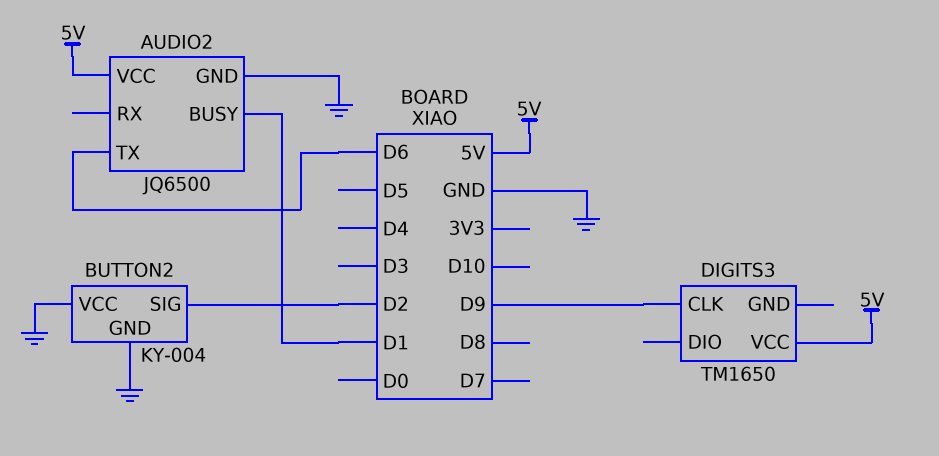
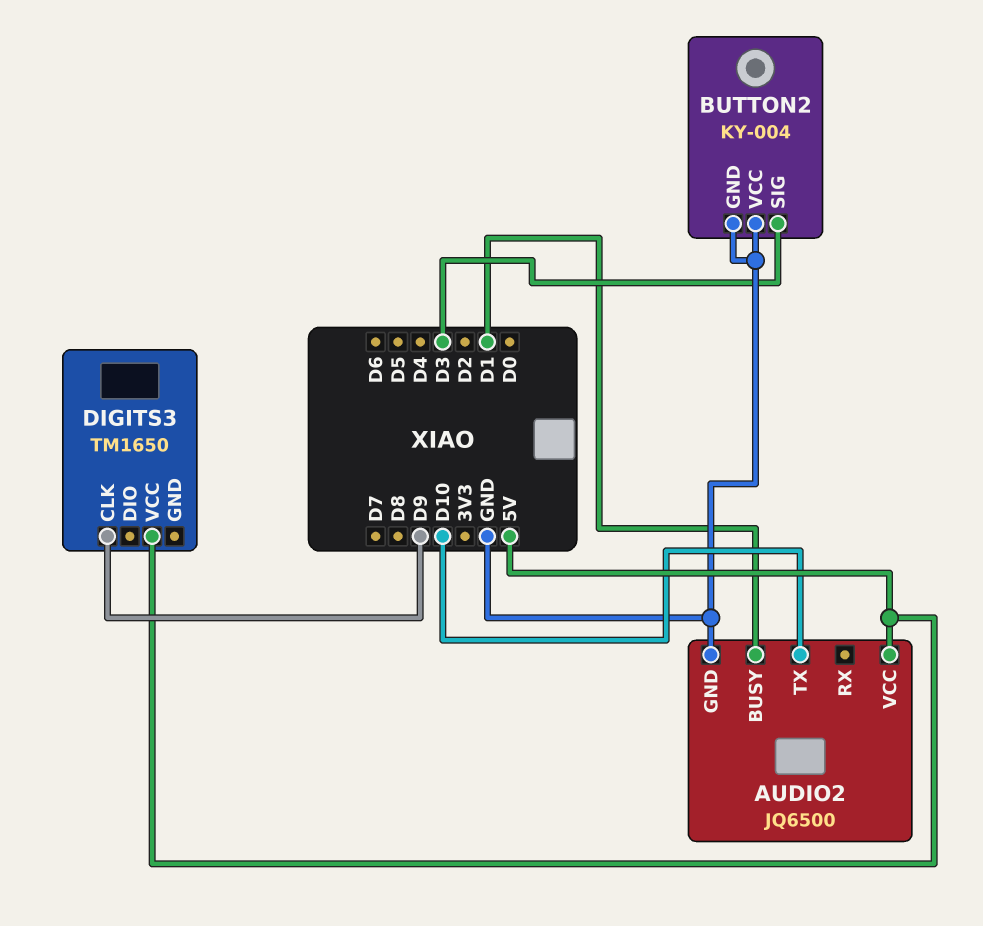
AUDIO2 pin TX: D6 -> D10
BUTTON2 pin SIG: D2 -> D3

